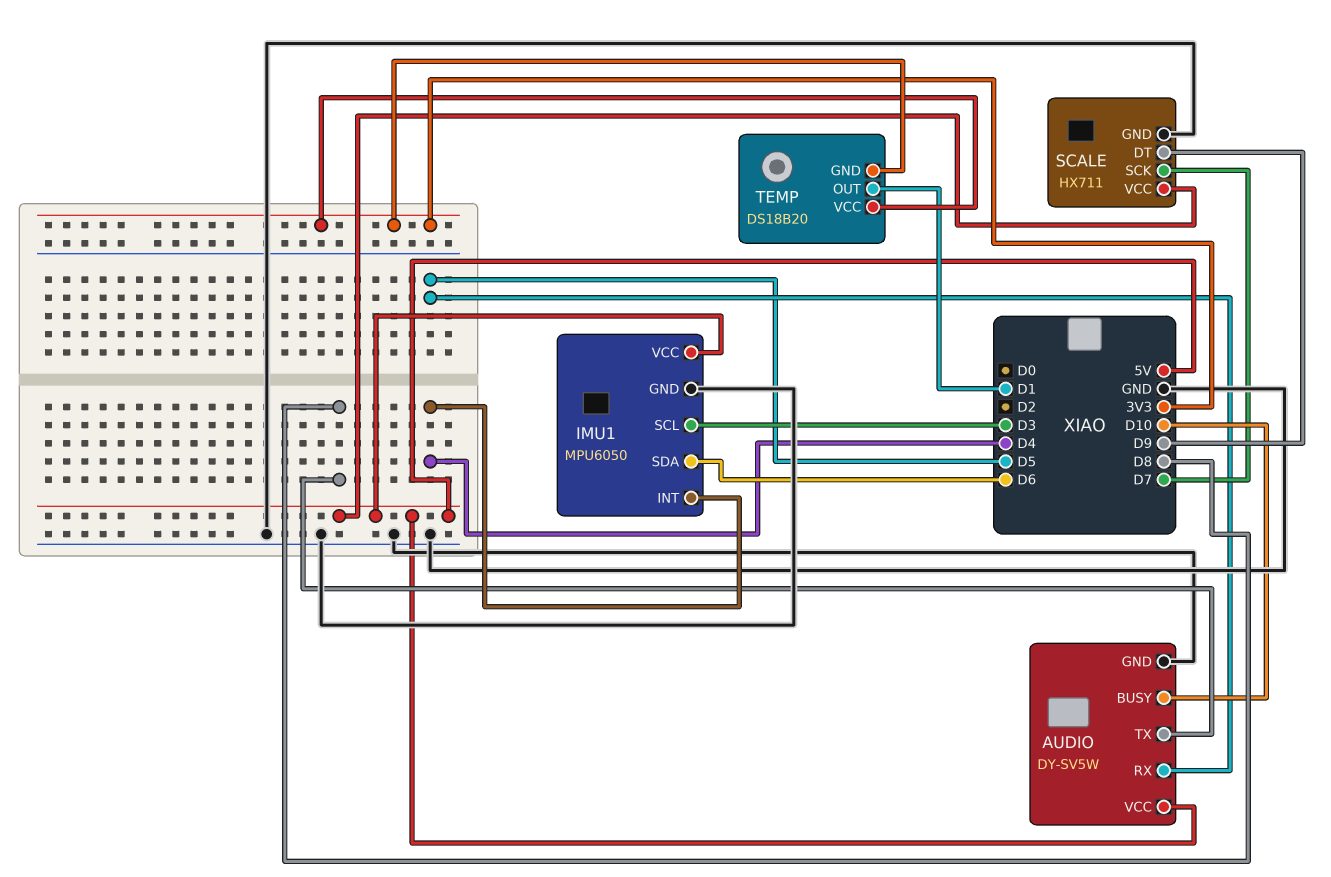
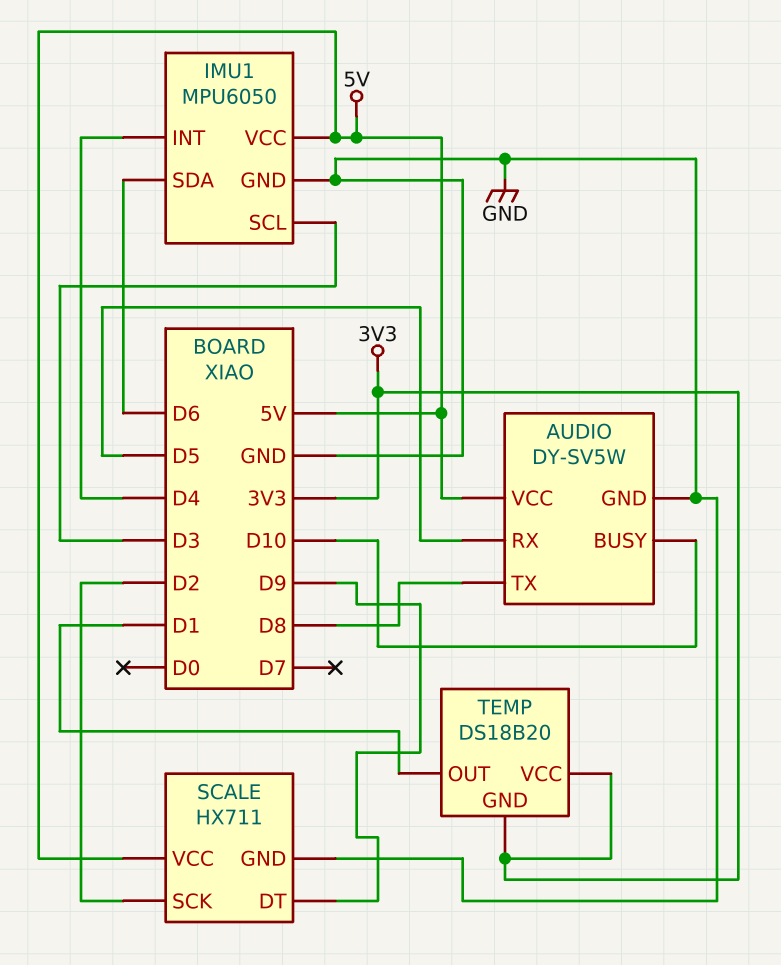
SCALE pin SCK: D7 -> D2

